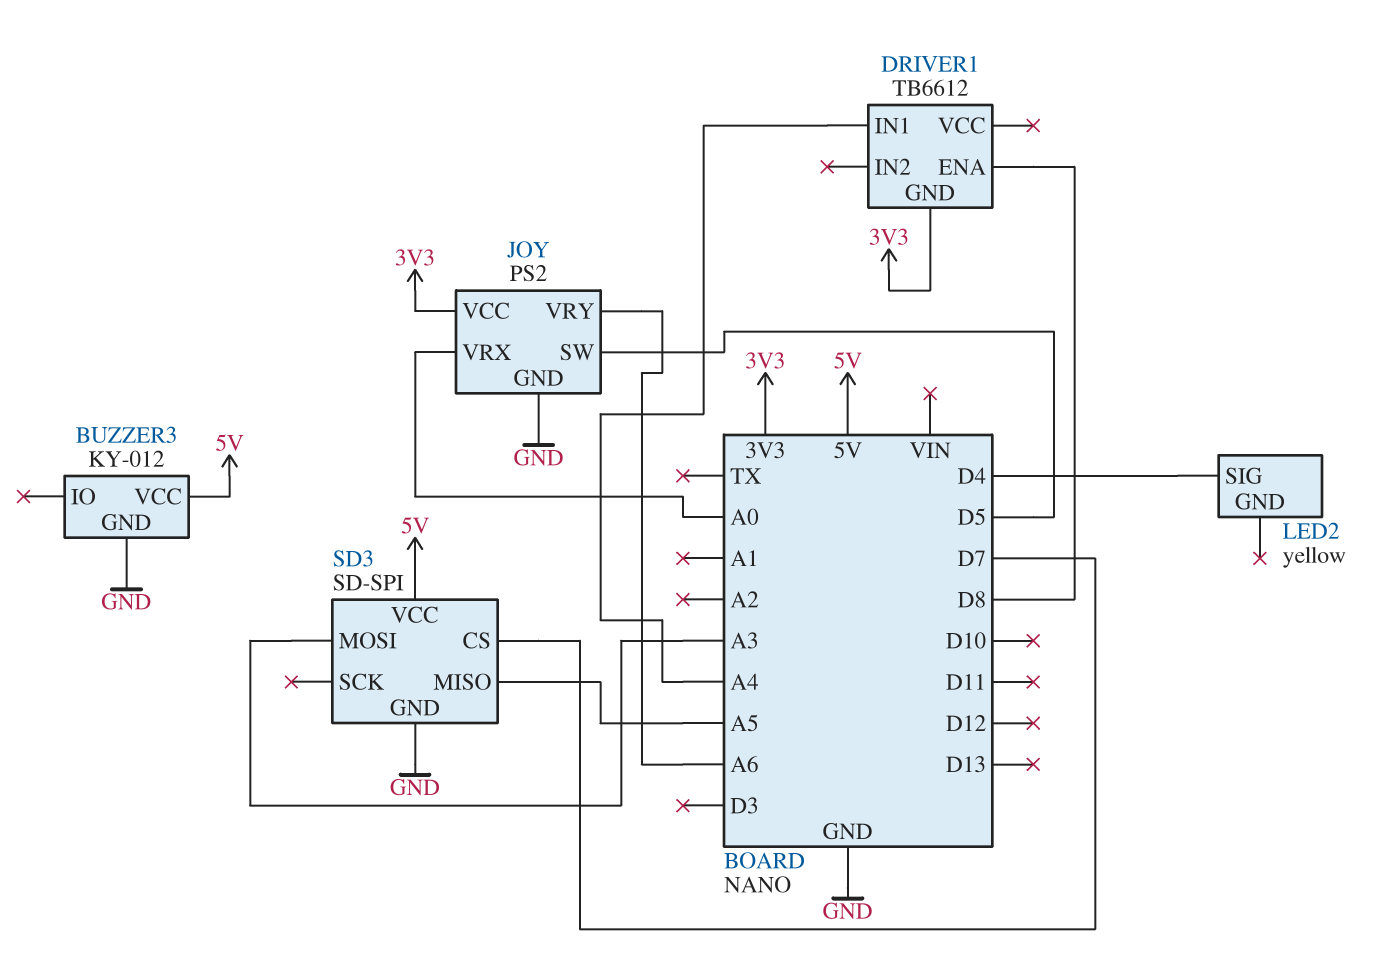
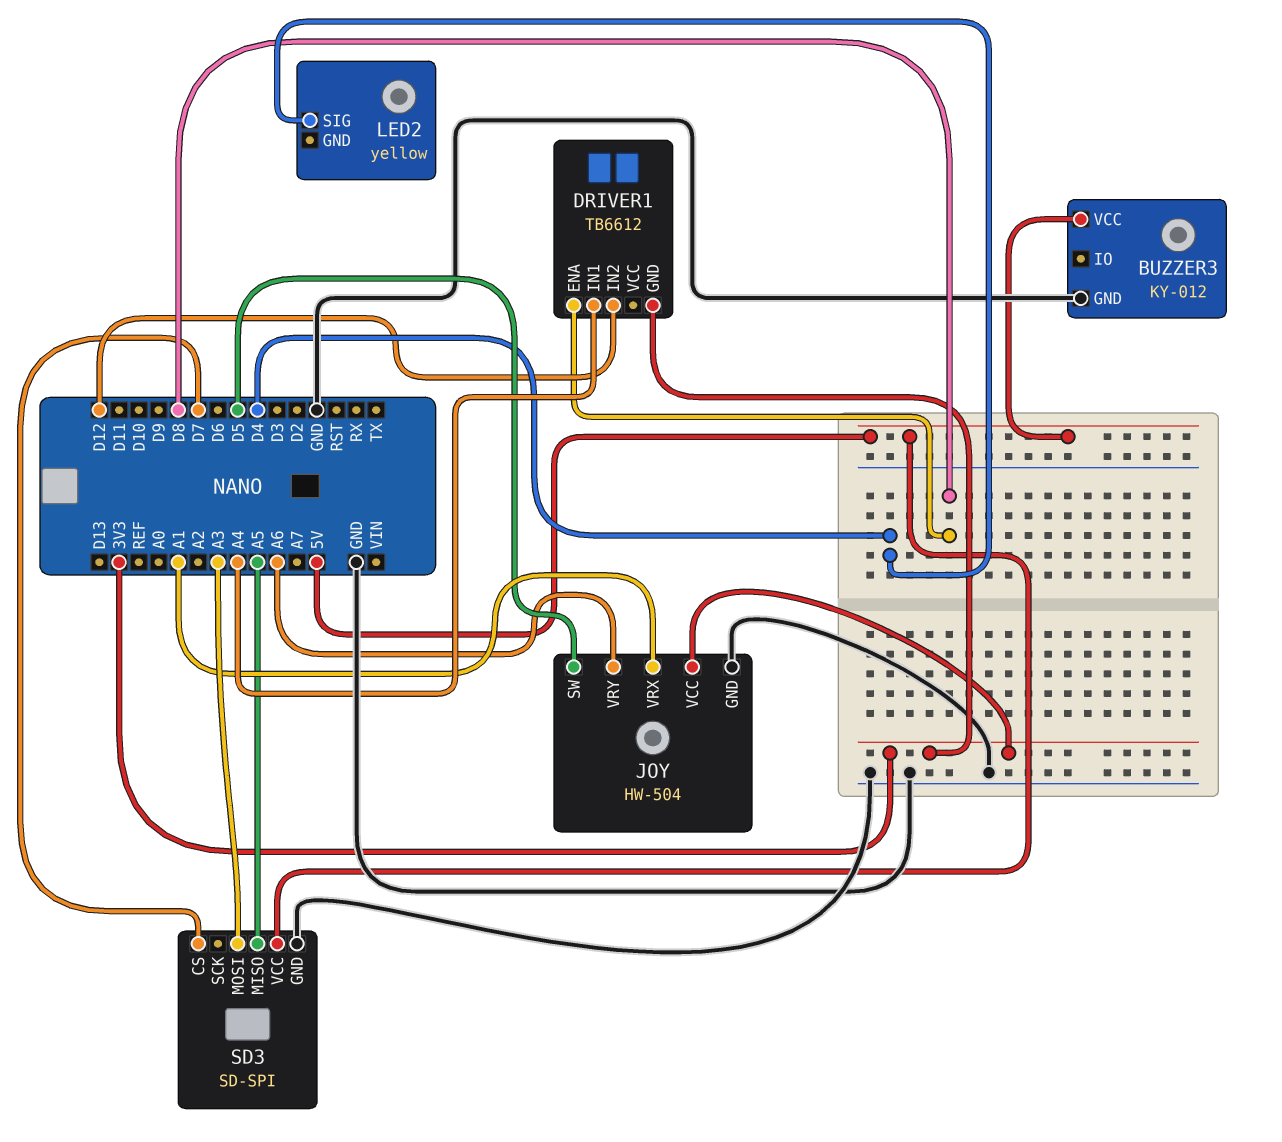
DRIVER1 pin IN2: none -> D12
JOY: PS2 -> HW-504
JOY pin VRX: A0 -> A1

